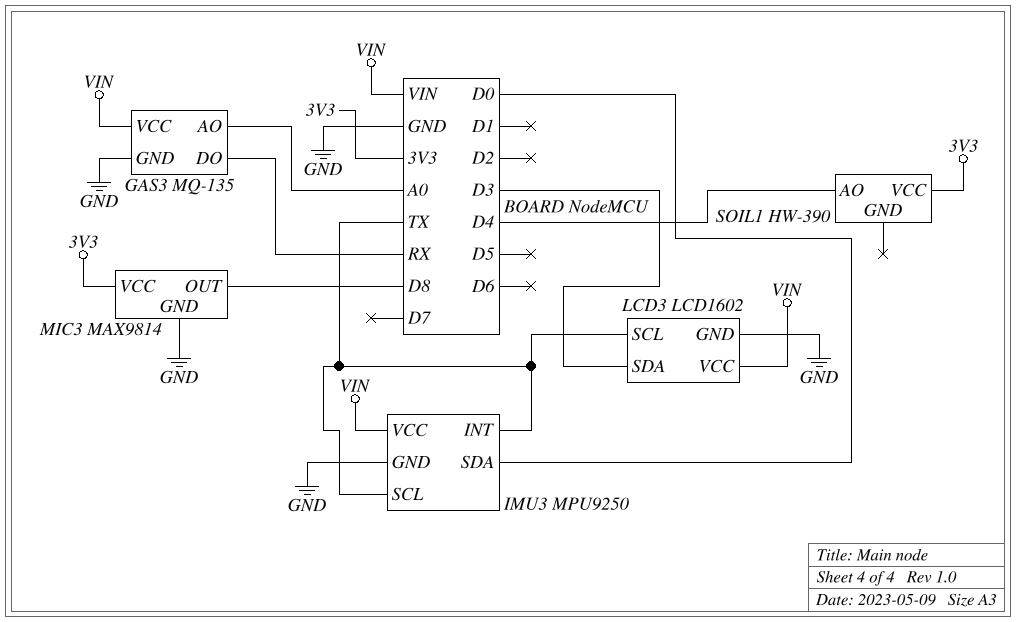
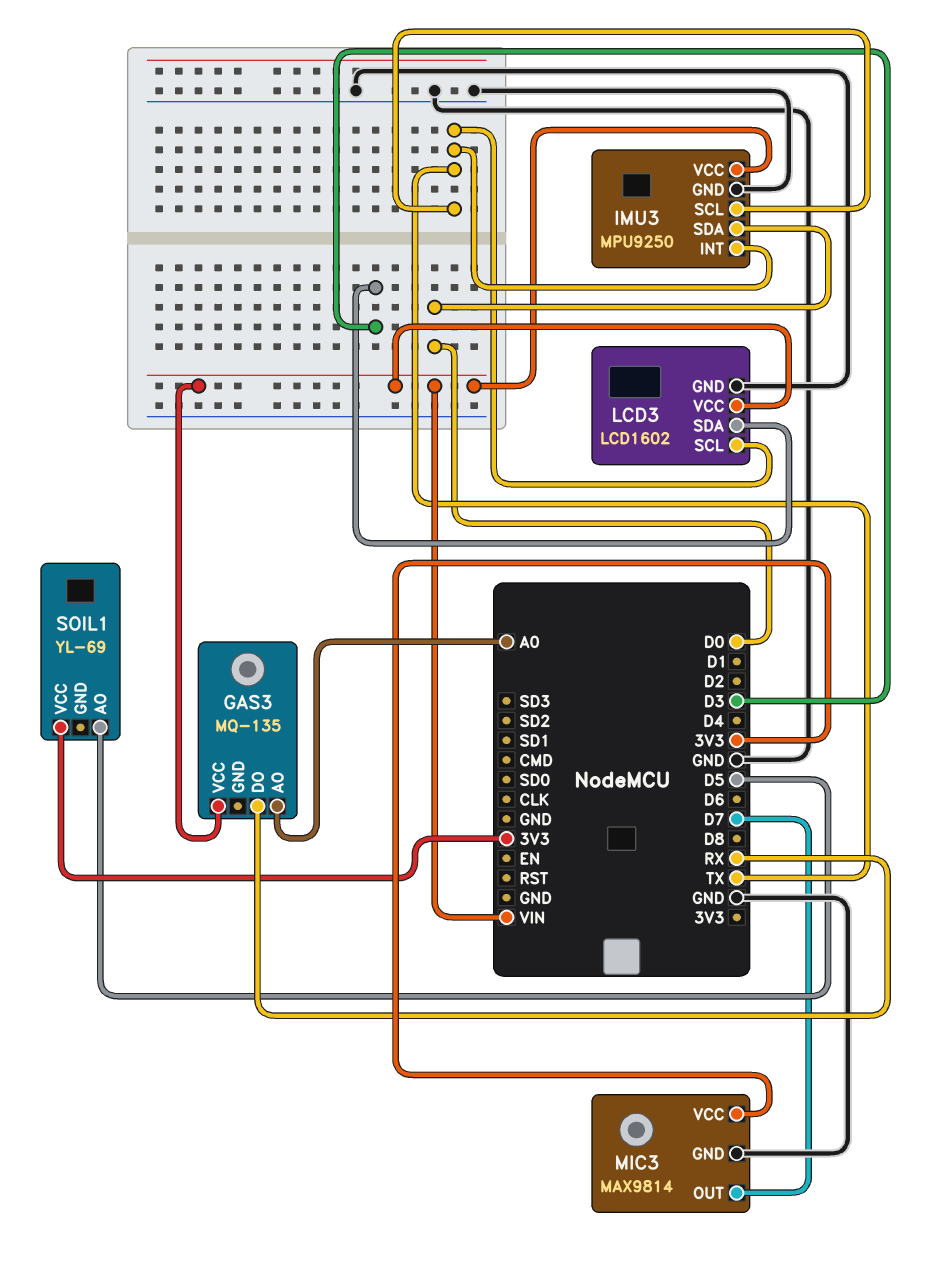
GAS3 pin GND: GND -> none
MIC3 pin OUT: D8 -> D7
SOIL1: HW-390 -> YL-69
SOIL1 pin AO: D4 -> D5

